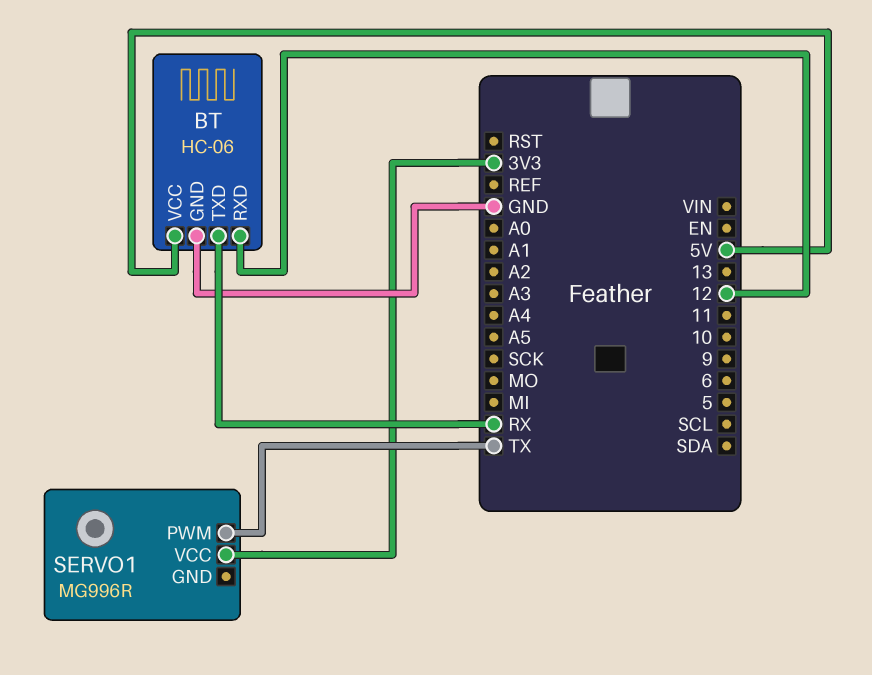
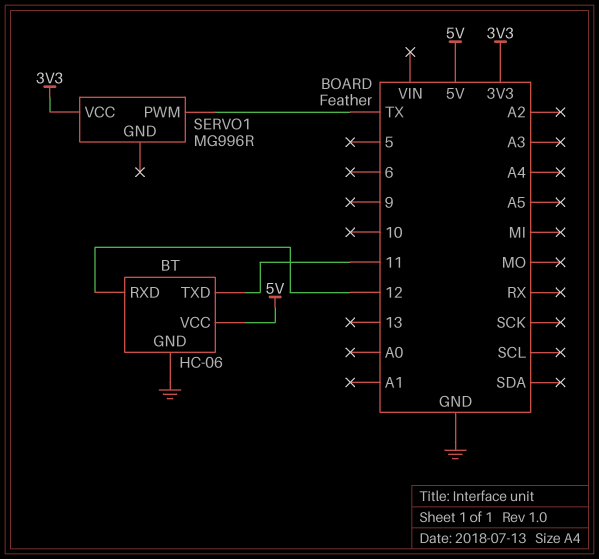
BT pin TXD: RX -> 11

